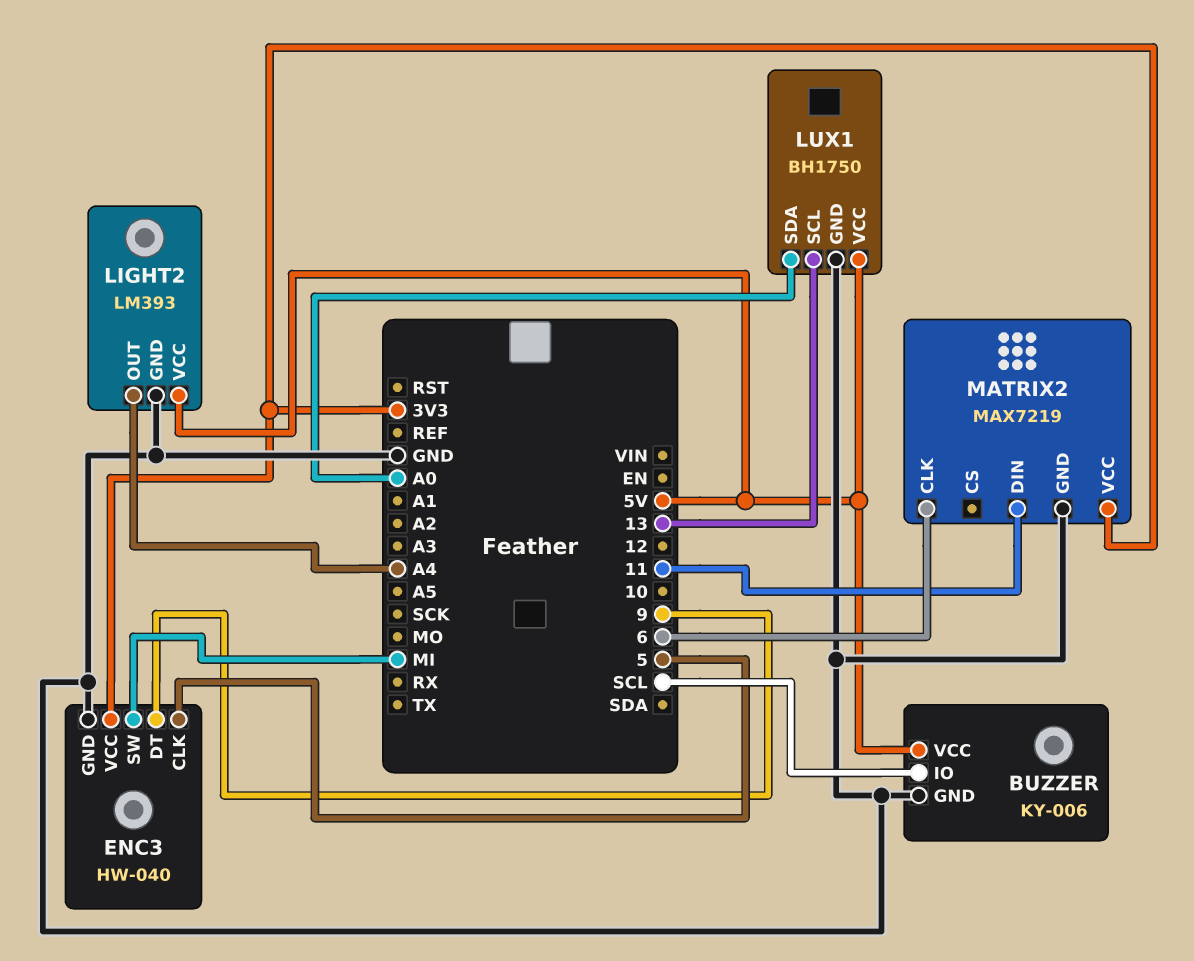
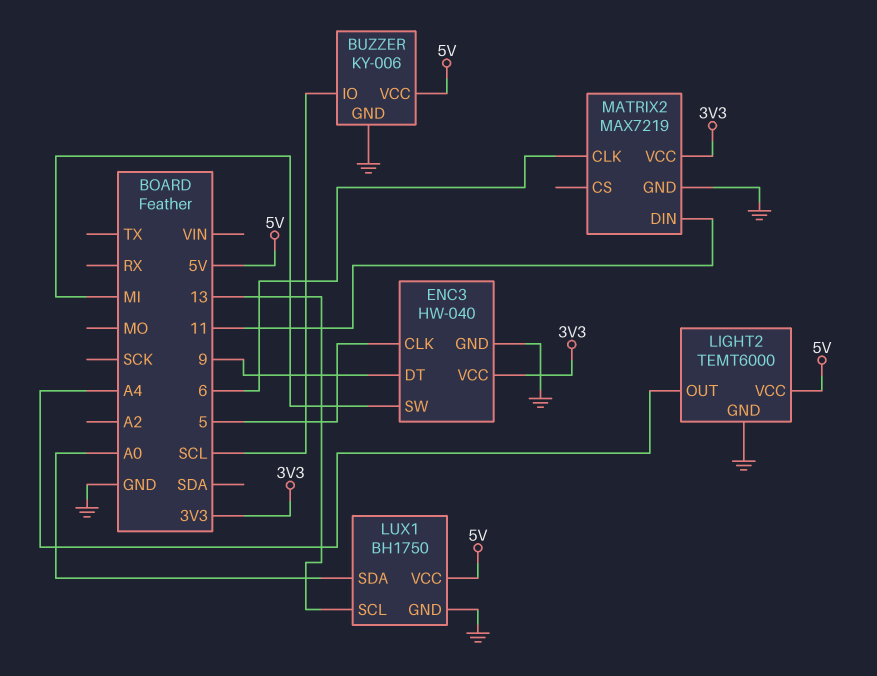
LIGHT2: LM393 -> TEMT6000

